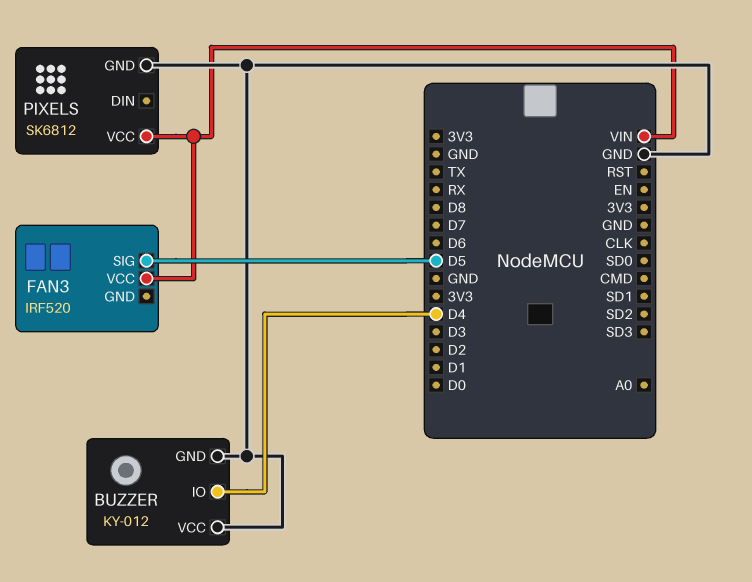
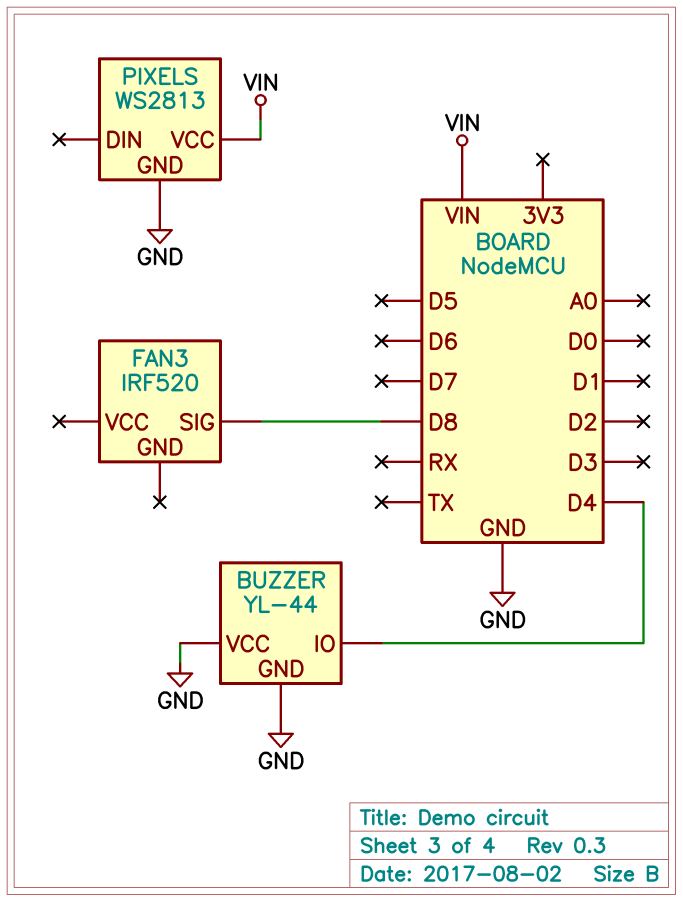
BUZZER: KY-012 -> YL-44
FAN3 pin SIG: D5 -> D8
FAN3 pin VCC: VIN -> none
PIXELS: SK6812 -> WS2813

